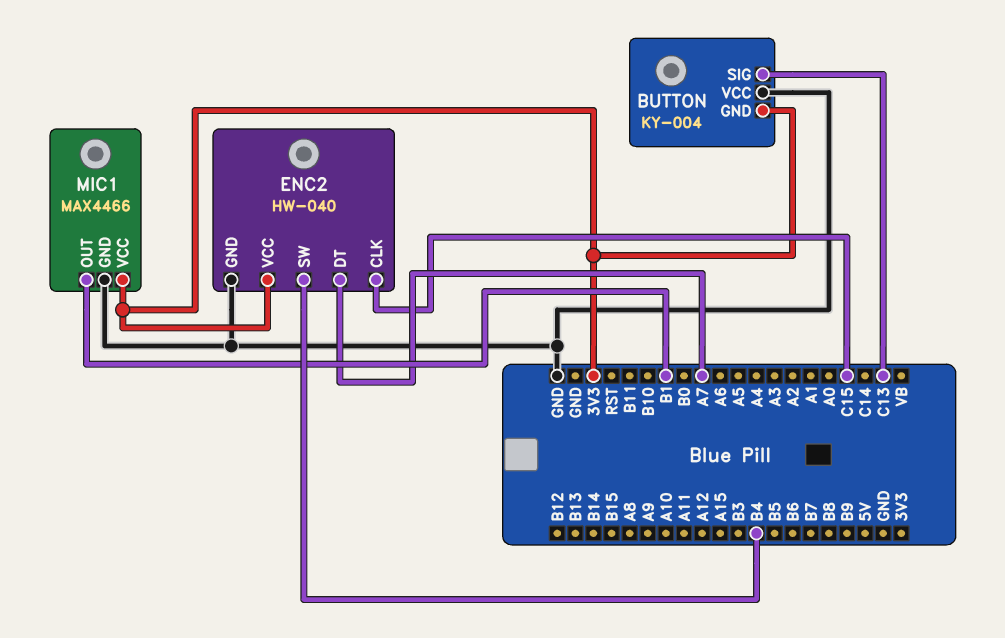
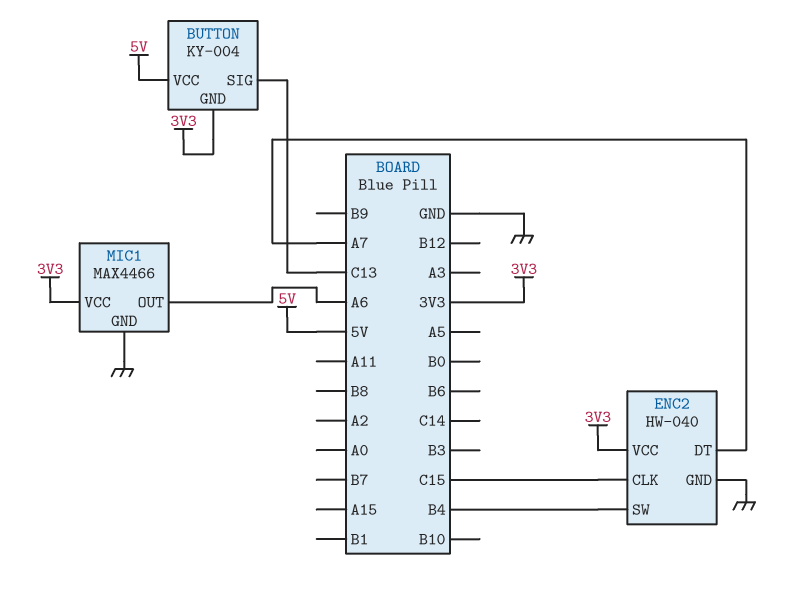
BUTTON pin VCC: GND -> 5V
MIC1 pin OUT: B1 -> A6

